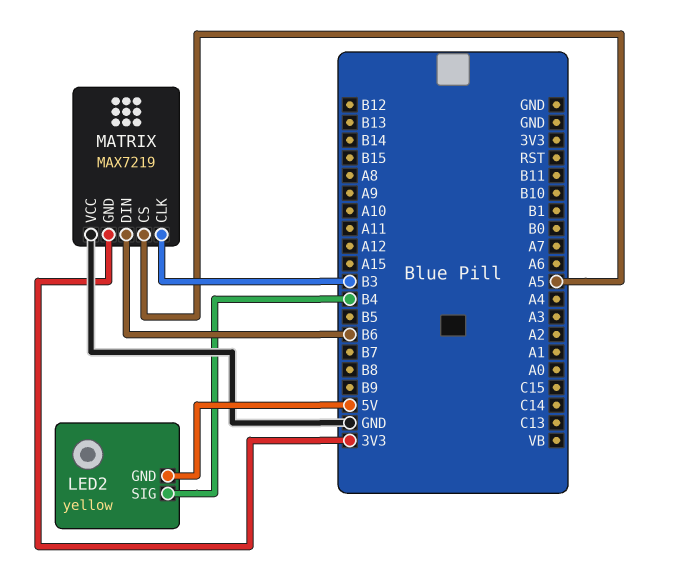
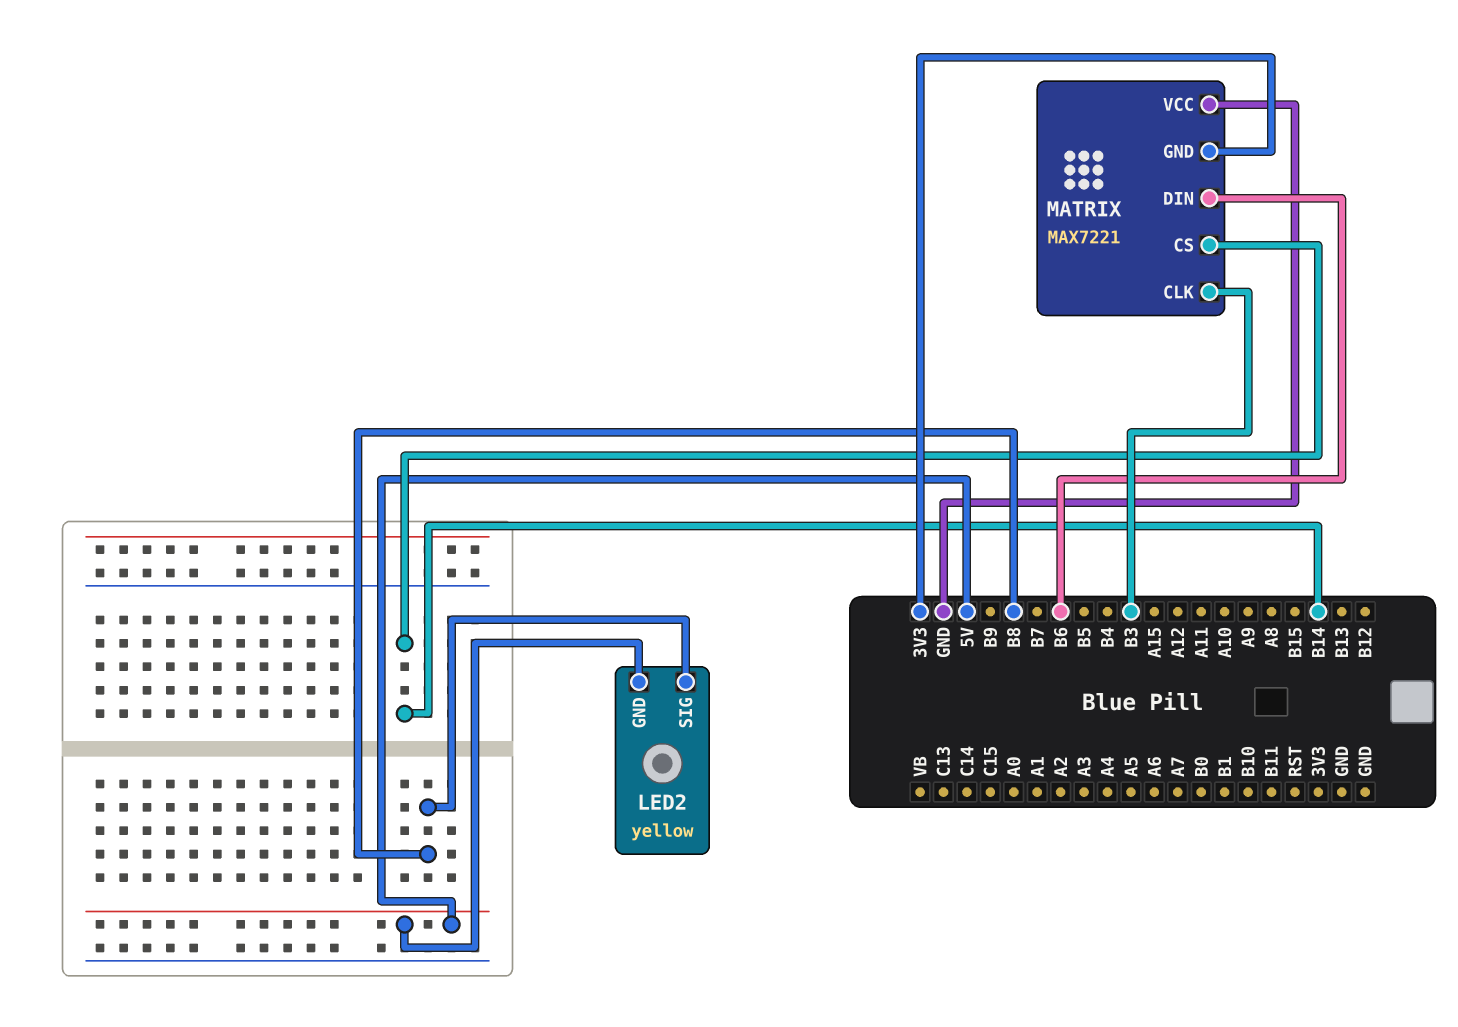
LED2 pin SIG: B4 -> B8
MATRIX: MAX7219 -> MAX7221
MATRIX pin CS: A5 -> B14

